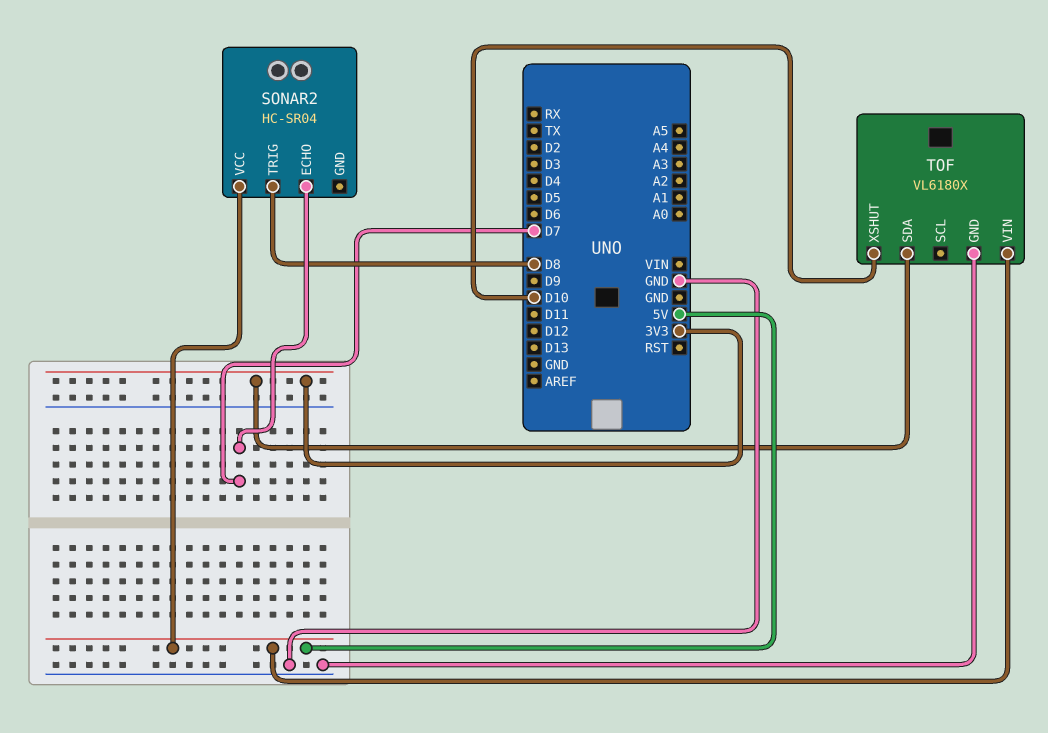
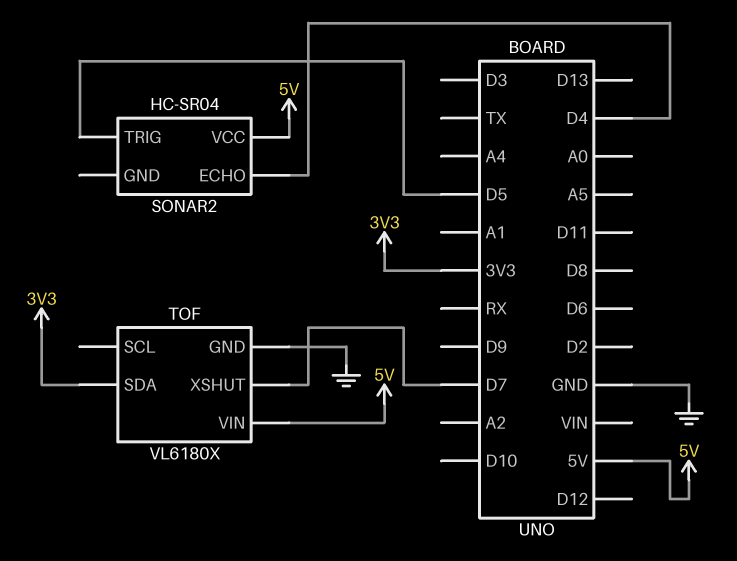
SONAR2 pin ECHO: D7 -> D4
SONAR2 pin TRIG: D8 -> D5
TOF pin XSHUT: D10 -> D7

